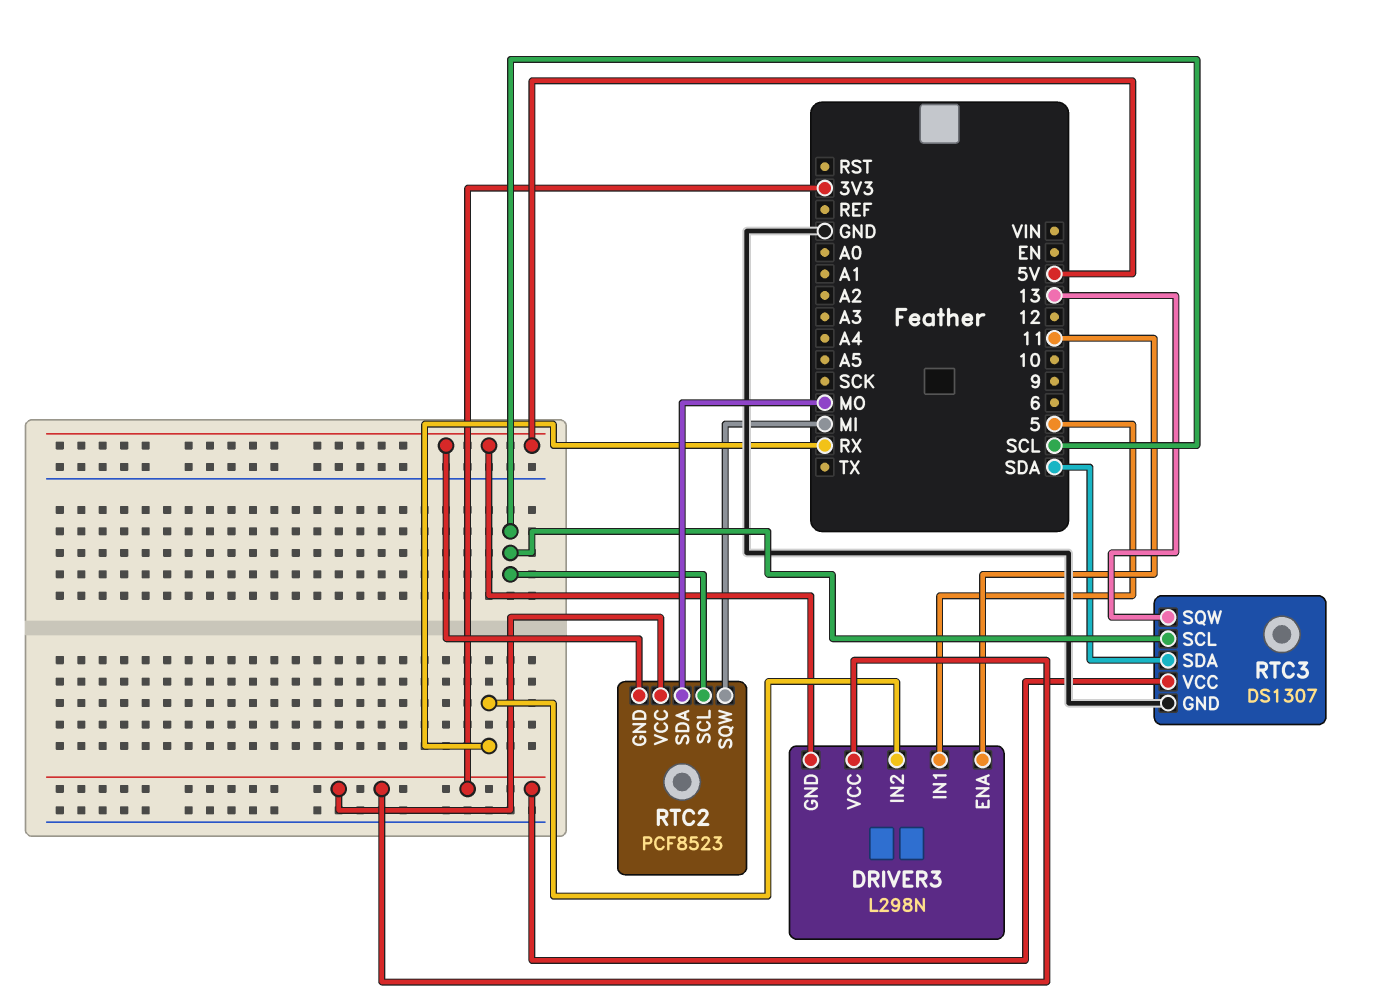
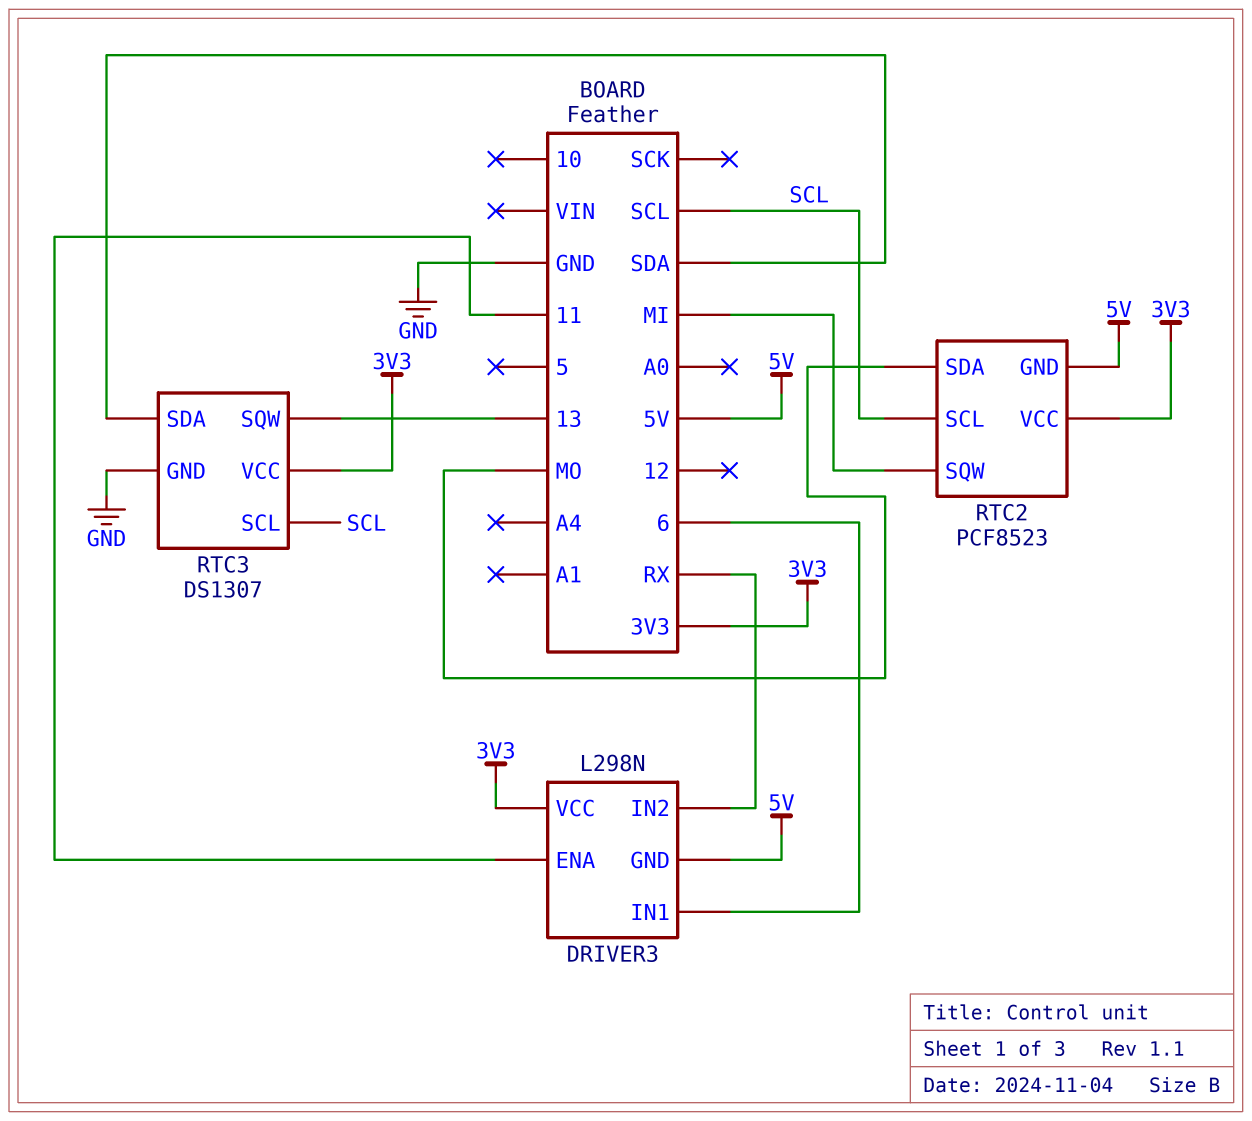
DRIVER3 pin IN1: 5 -> 6

